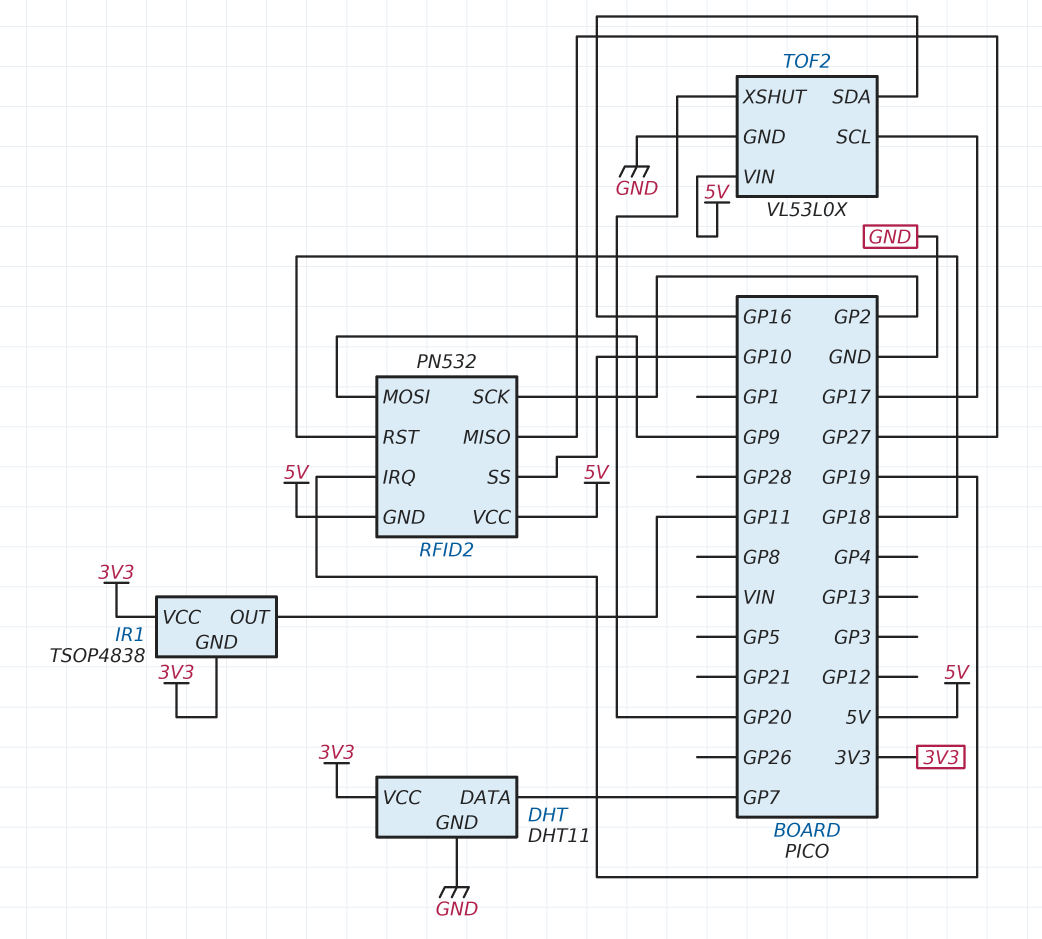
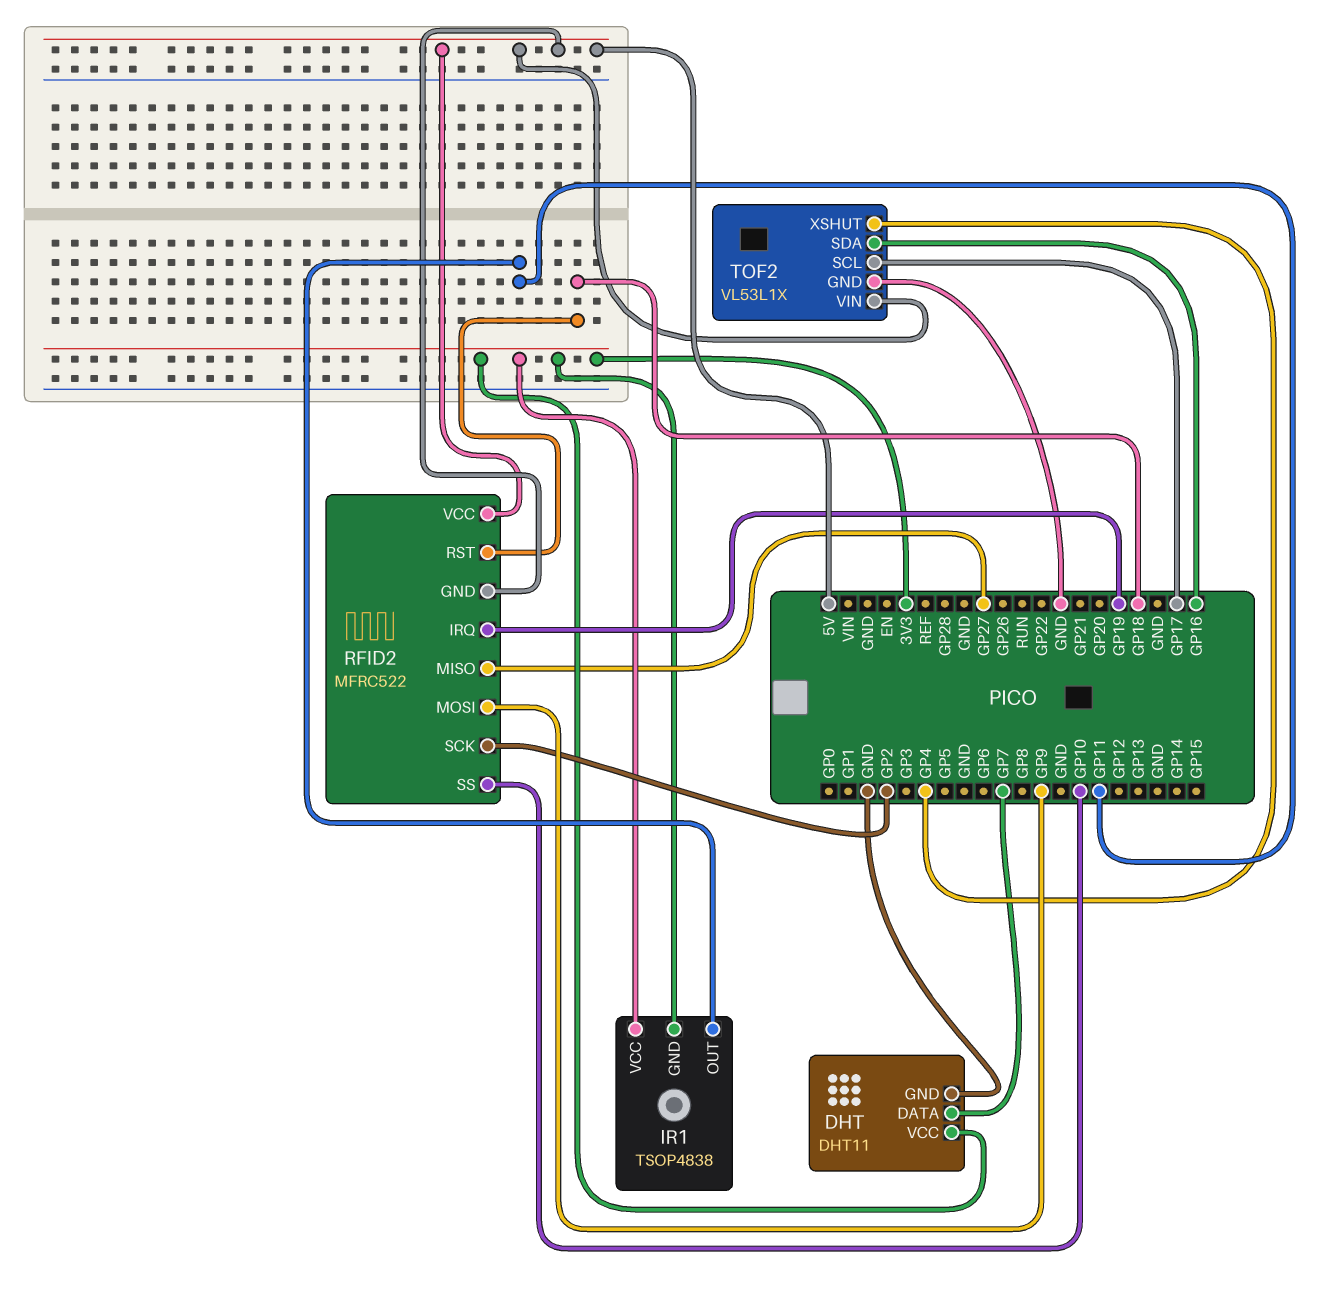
RFID2: PN532 -> MFRC522
TOF2: VL53L0X -> VL53L1X
TOF2 pin XSHUT: GP20 -> GP4

